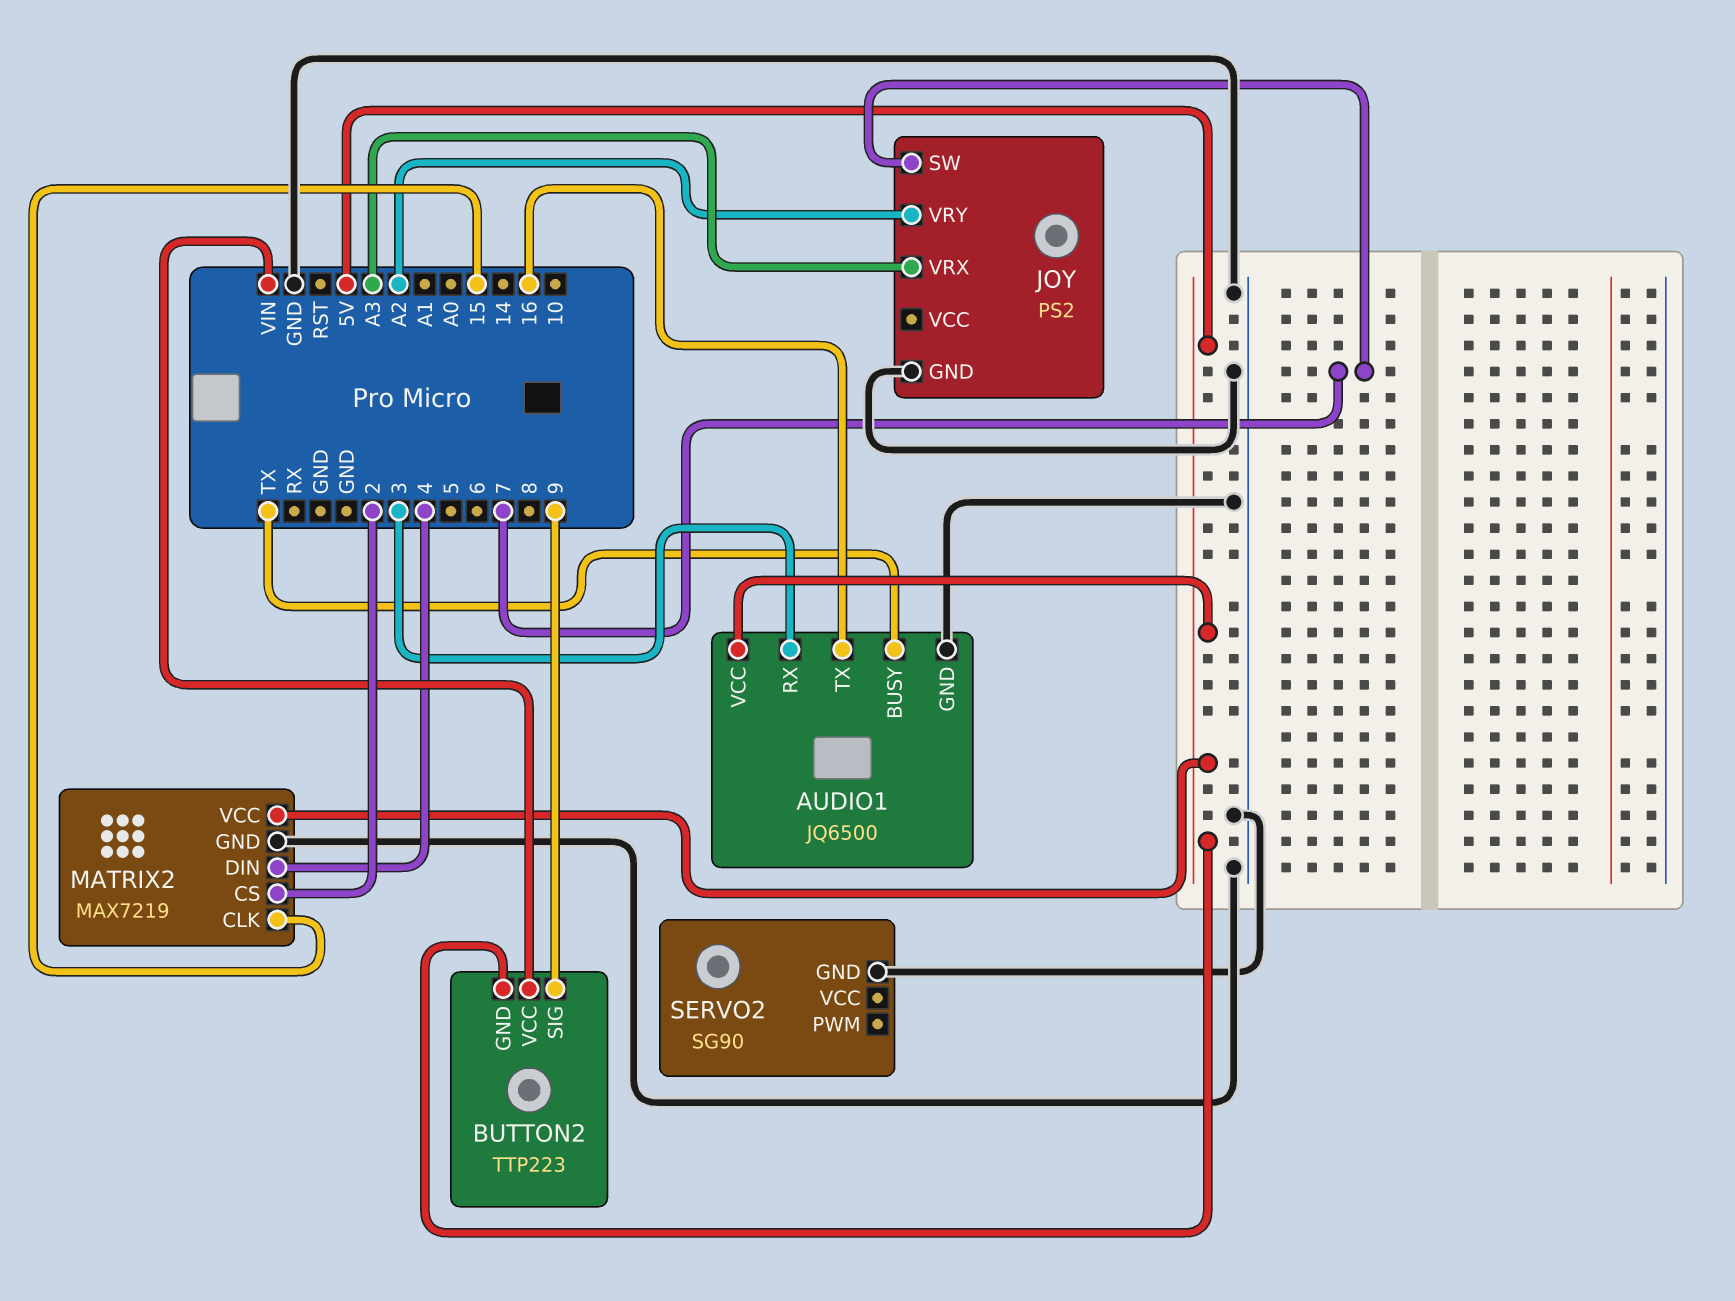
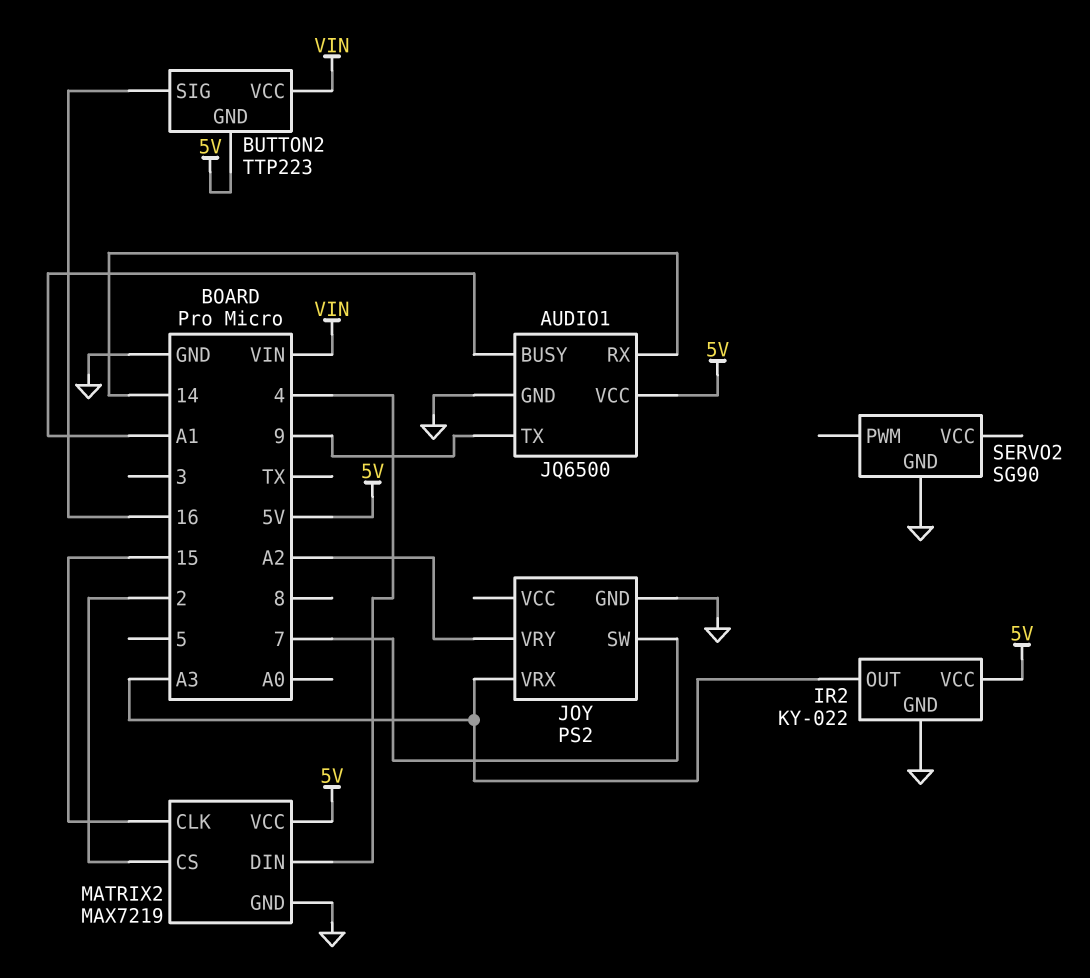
AUDIO1 pin BUSY: TX -> A1
AUDIO1 pin RX: 3 -> 14
AUDIO1 pin TX: 16 -> 9
BUTTON2 pin SIG: 9 -> 16
IR2: none -> KY-022
IR2 pin GND: none -> GND
IR2 pin OUT: none -> A3
IR2 pin VCC: none -> 5V

